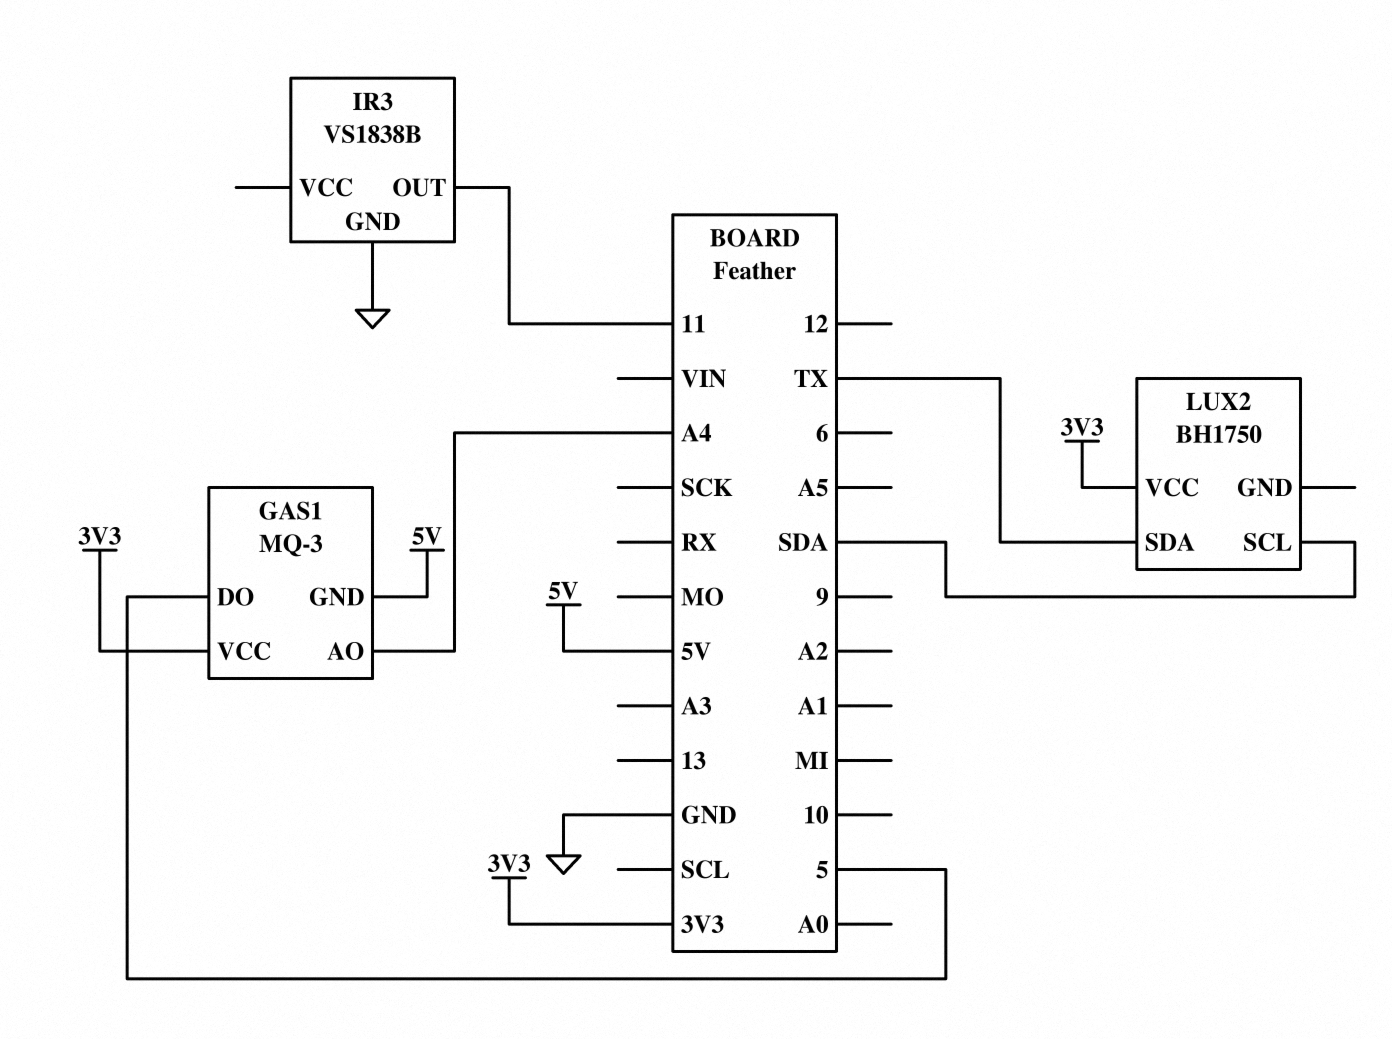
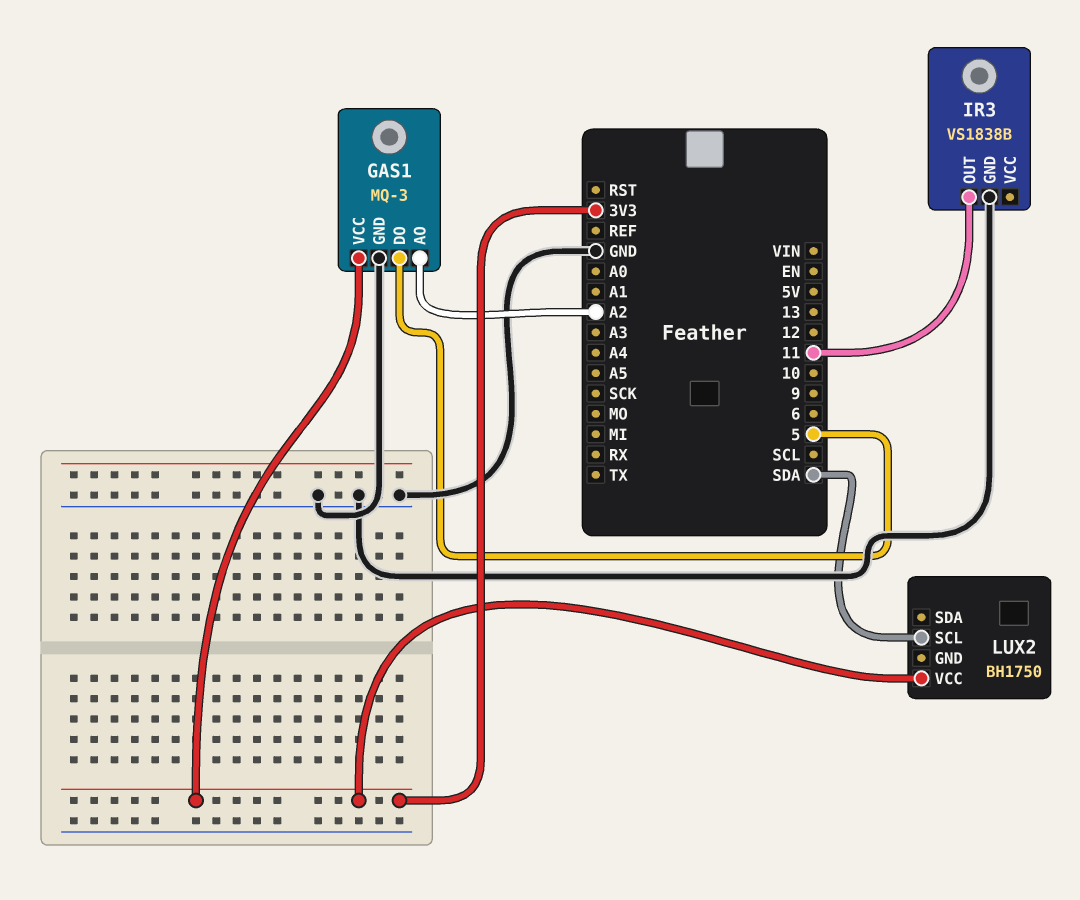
GAS1 pin AO: A4 -> A2
GAS1 pin GND: 5V -> GND
LUX2 pin SDA: TX -> none

